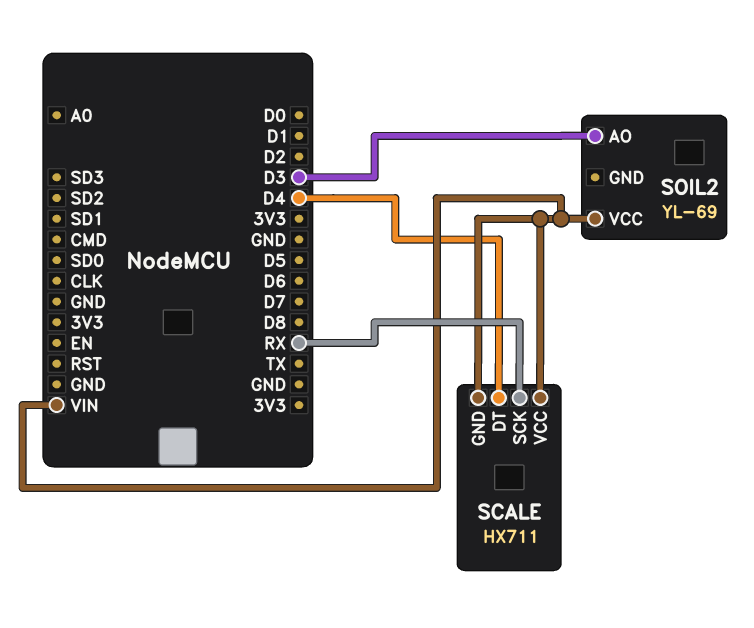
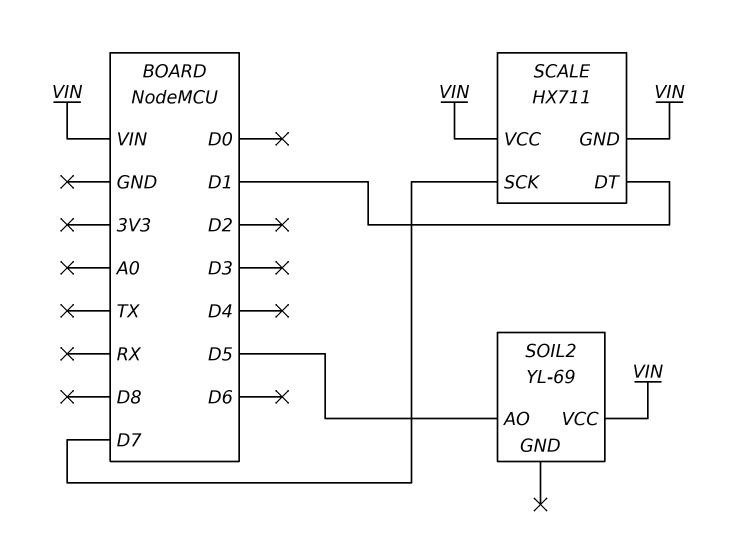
SCALE pin DT: D4 -> D1
SCALE pin SCK: RX -> D7
SOIL2 pin AO: D3 -> D5

